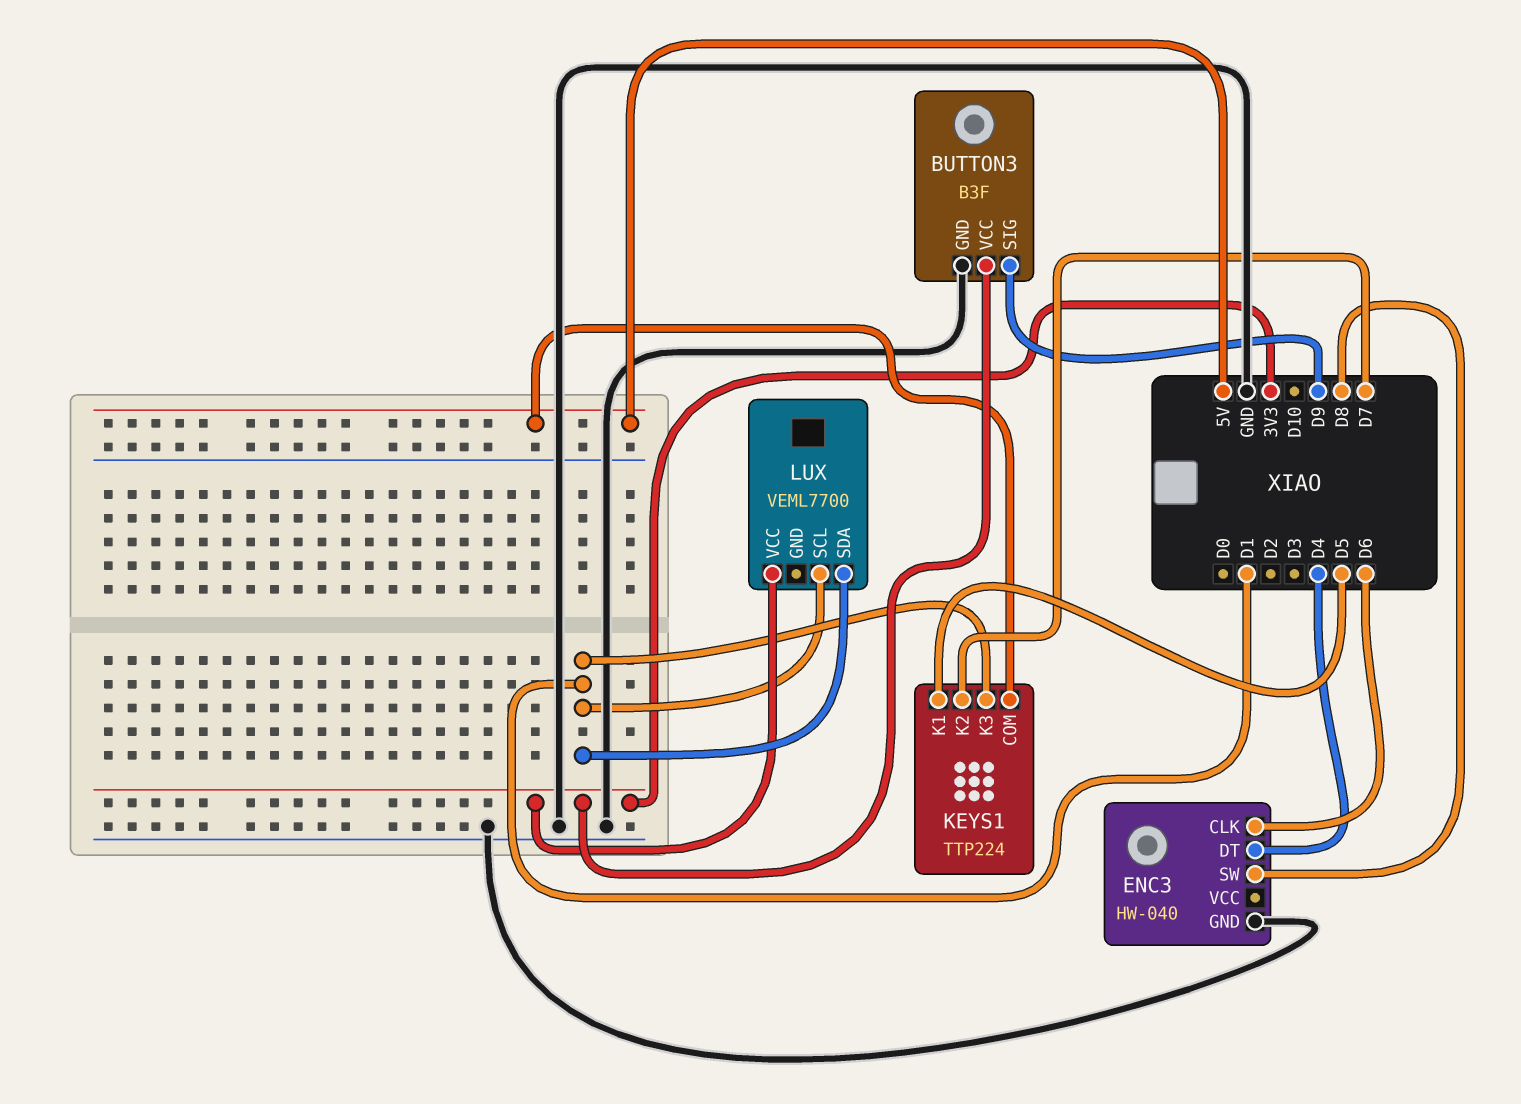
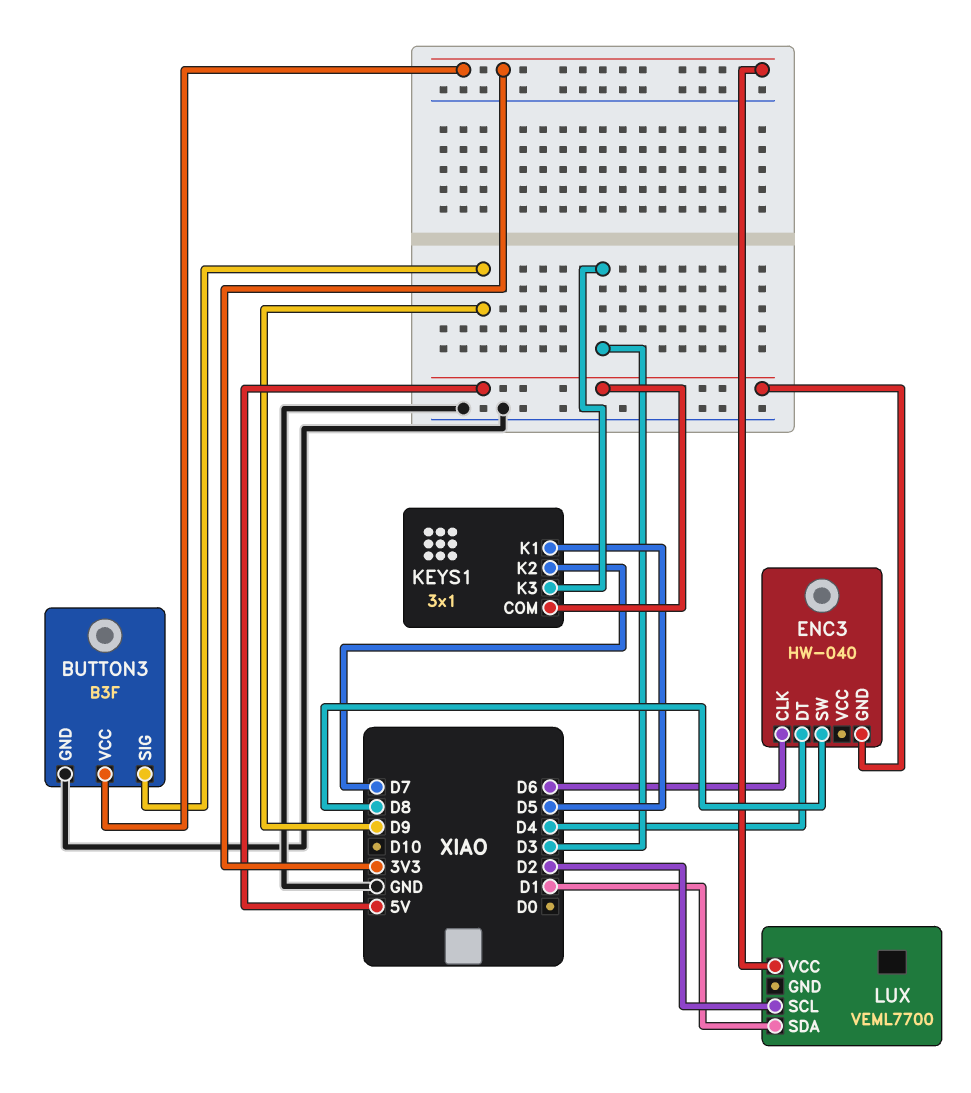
ENC3 pin GND: GND -> 5V
KEYS1: TTP224 -> 3x1
KEYS1 pin K3: D1 -> D3
LUX pin SCL: D1 -> D2

